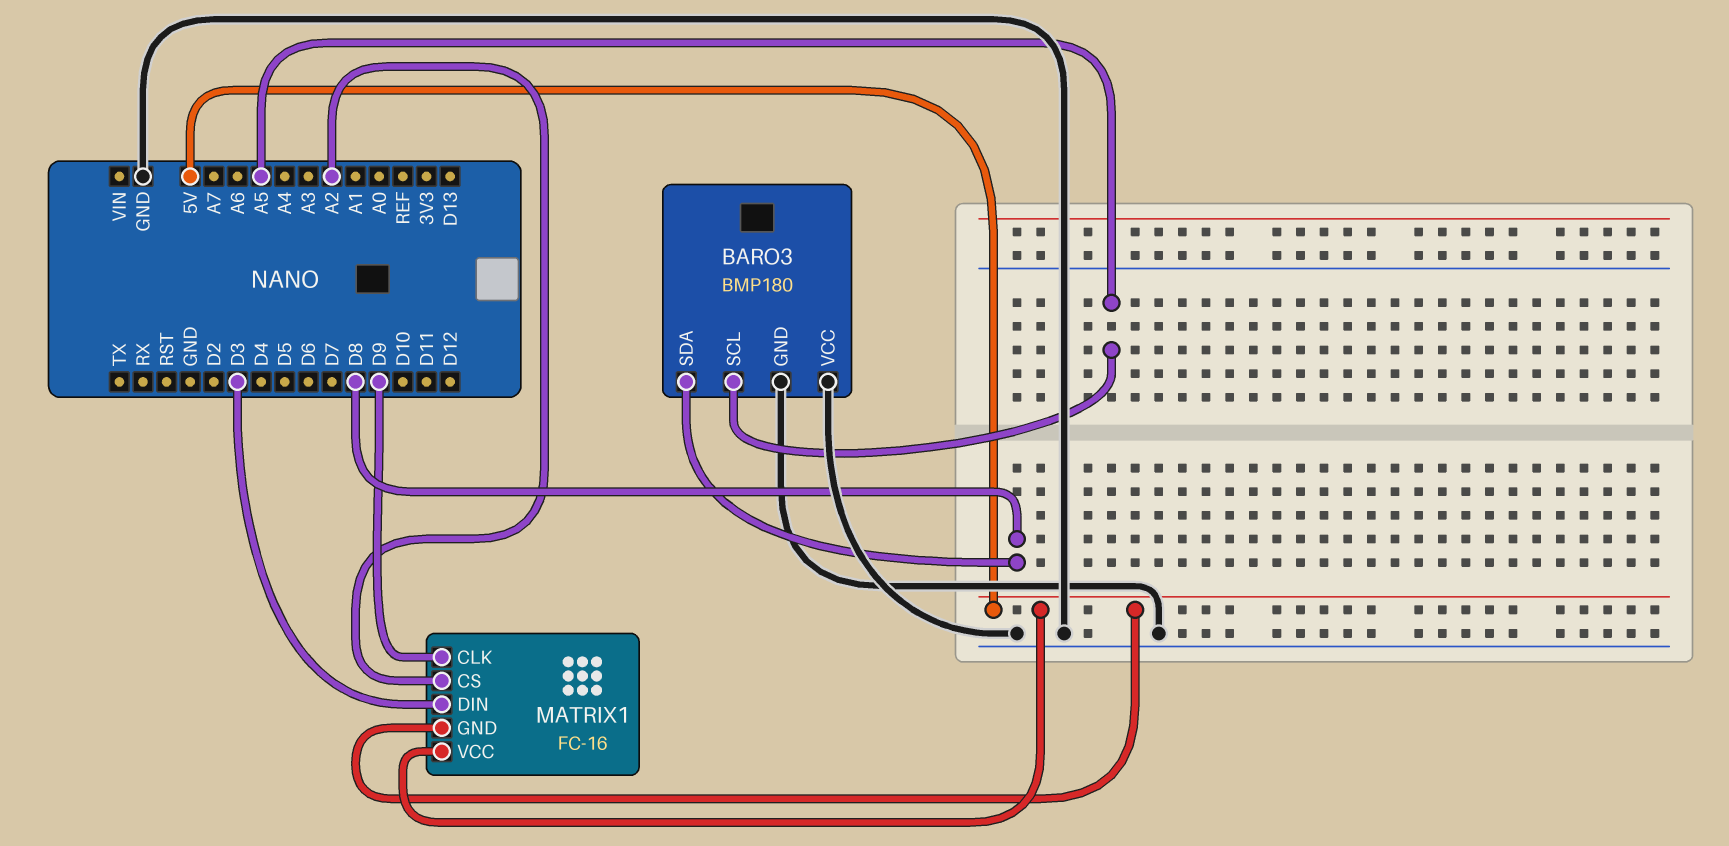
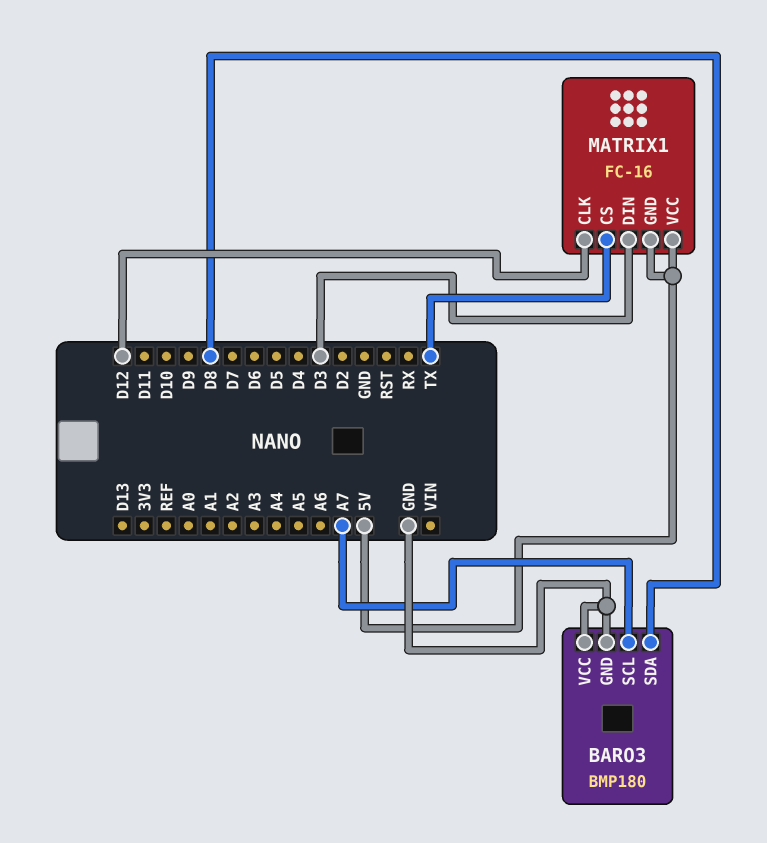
BARO3 pin SCL: A5 -> A7
MATRIX1 pin CLK: D9 -> D12
MATRIX1 pin CS: A2 -> TX

